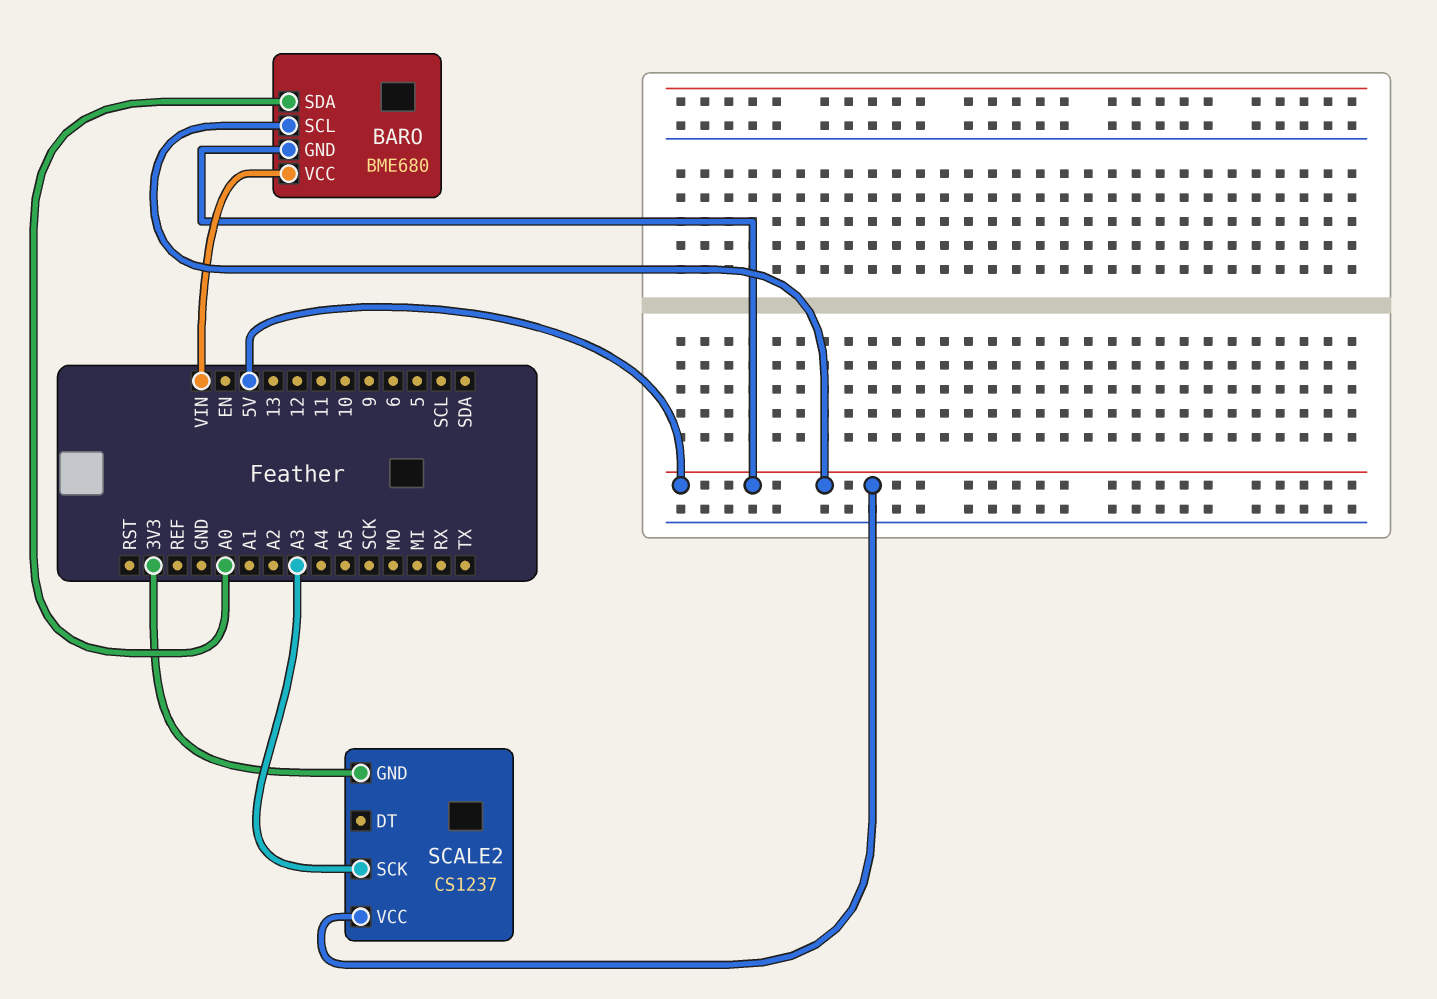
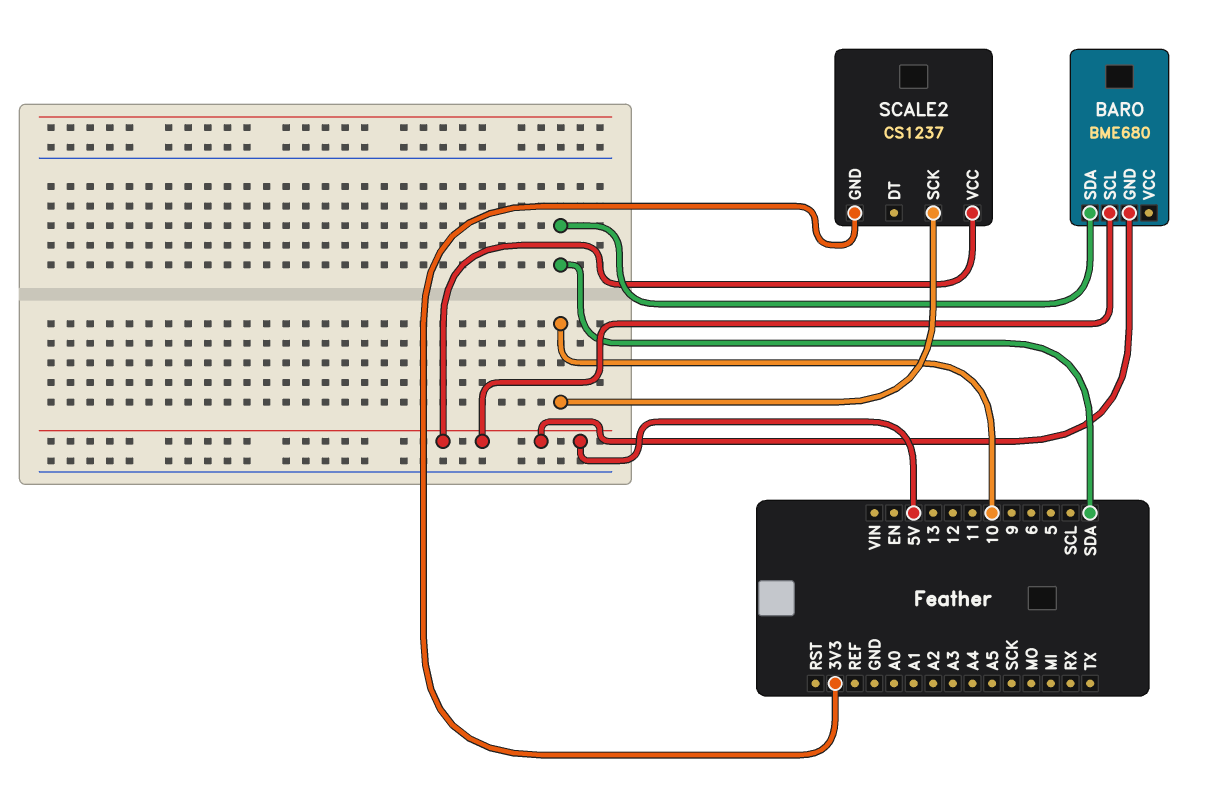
BARO pin SDA: A0 -> SDA
BARO pin VCC: VIN -> none
SCALE2 pin SCK: A3 -> 10

